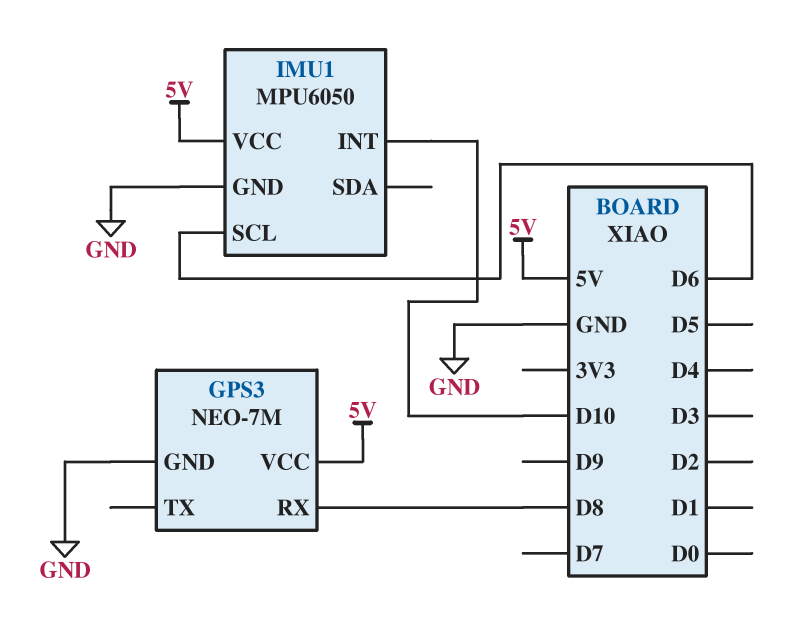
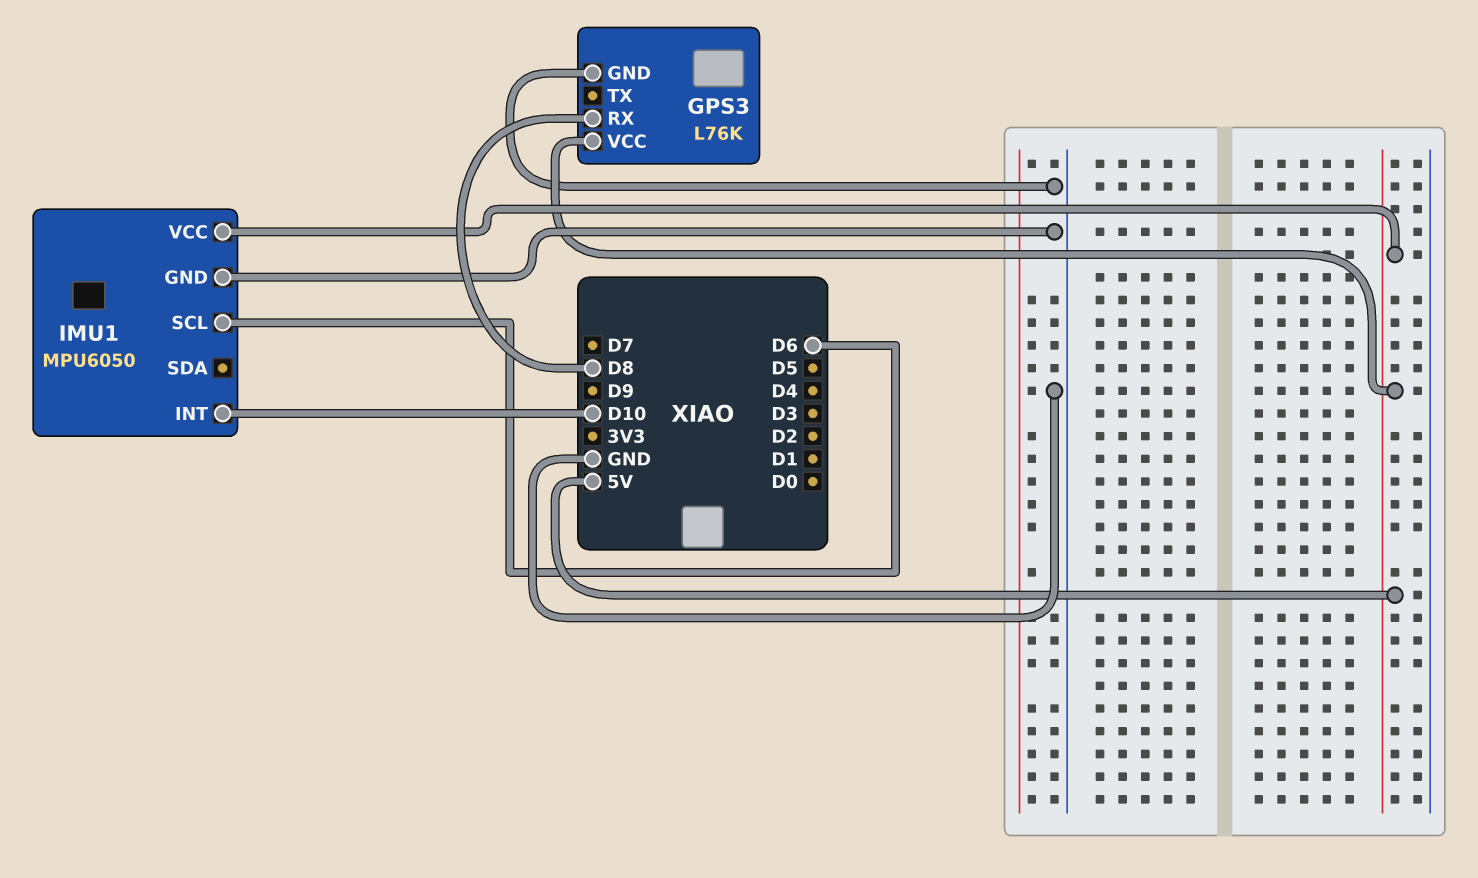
GPS3: NEO-7M -> L76K

